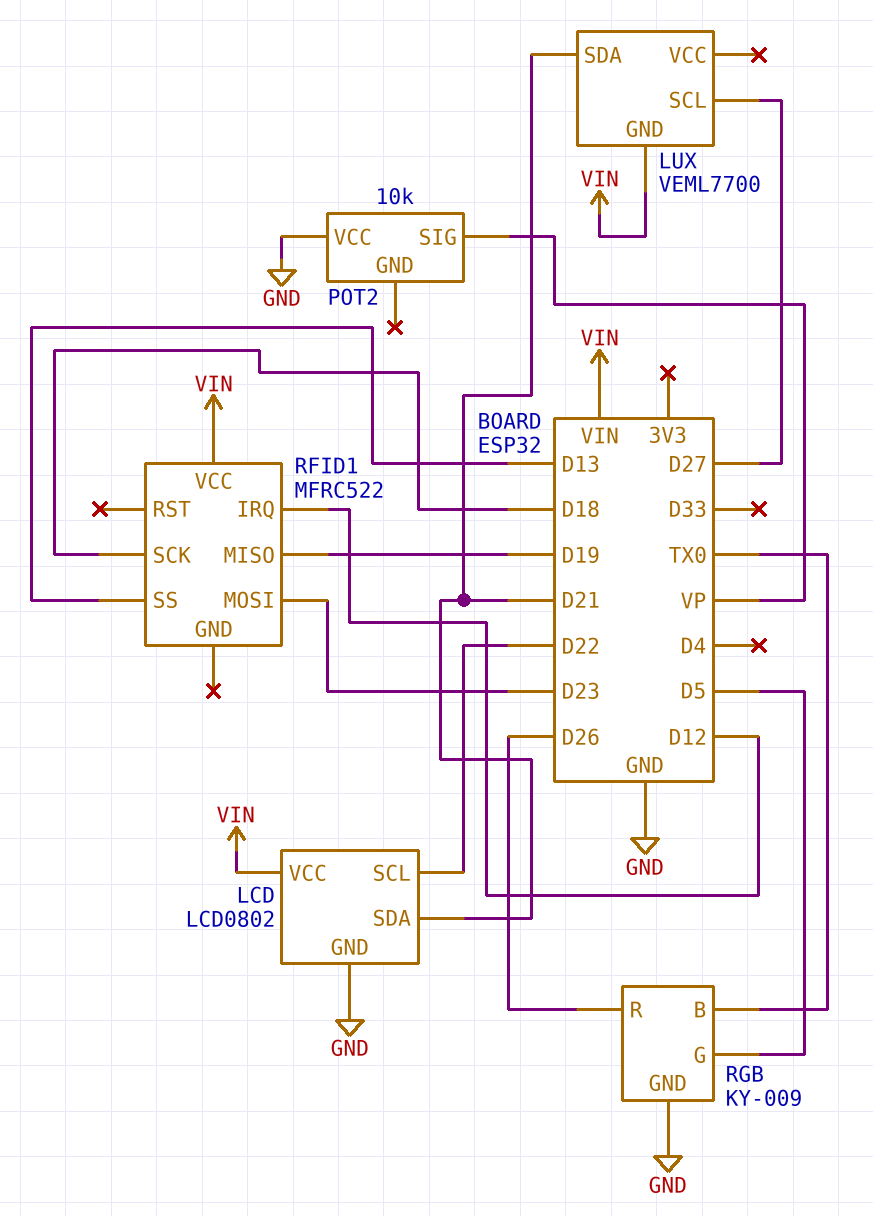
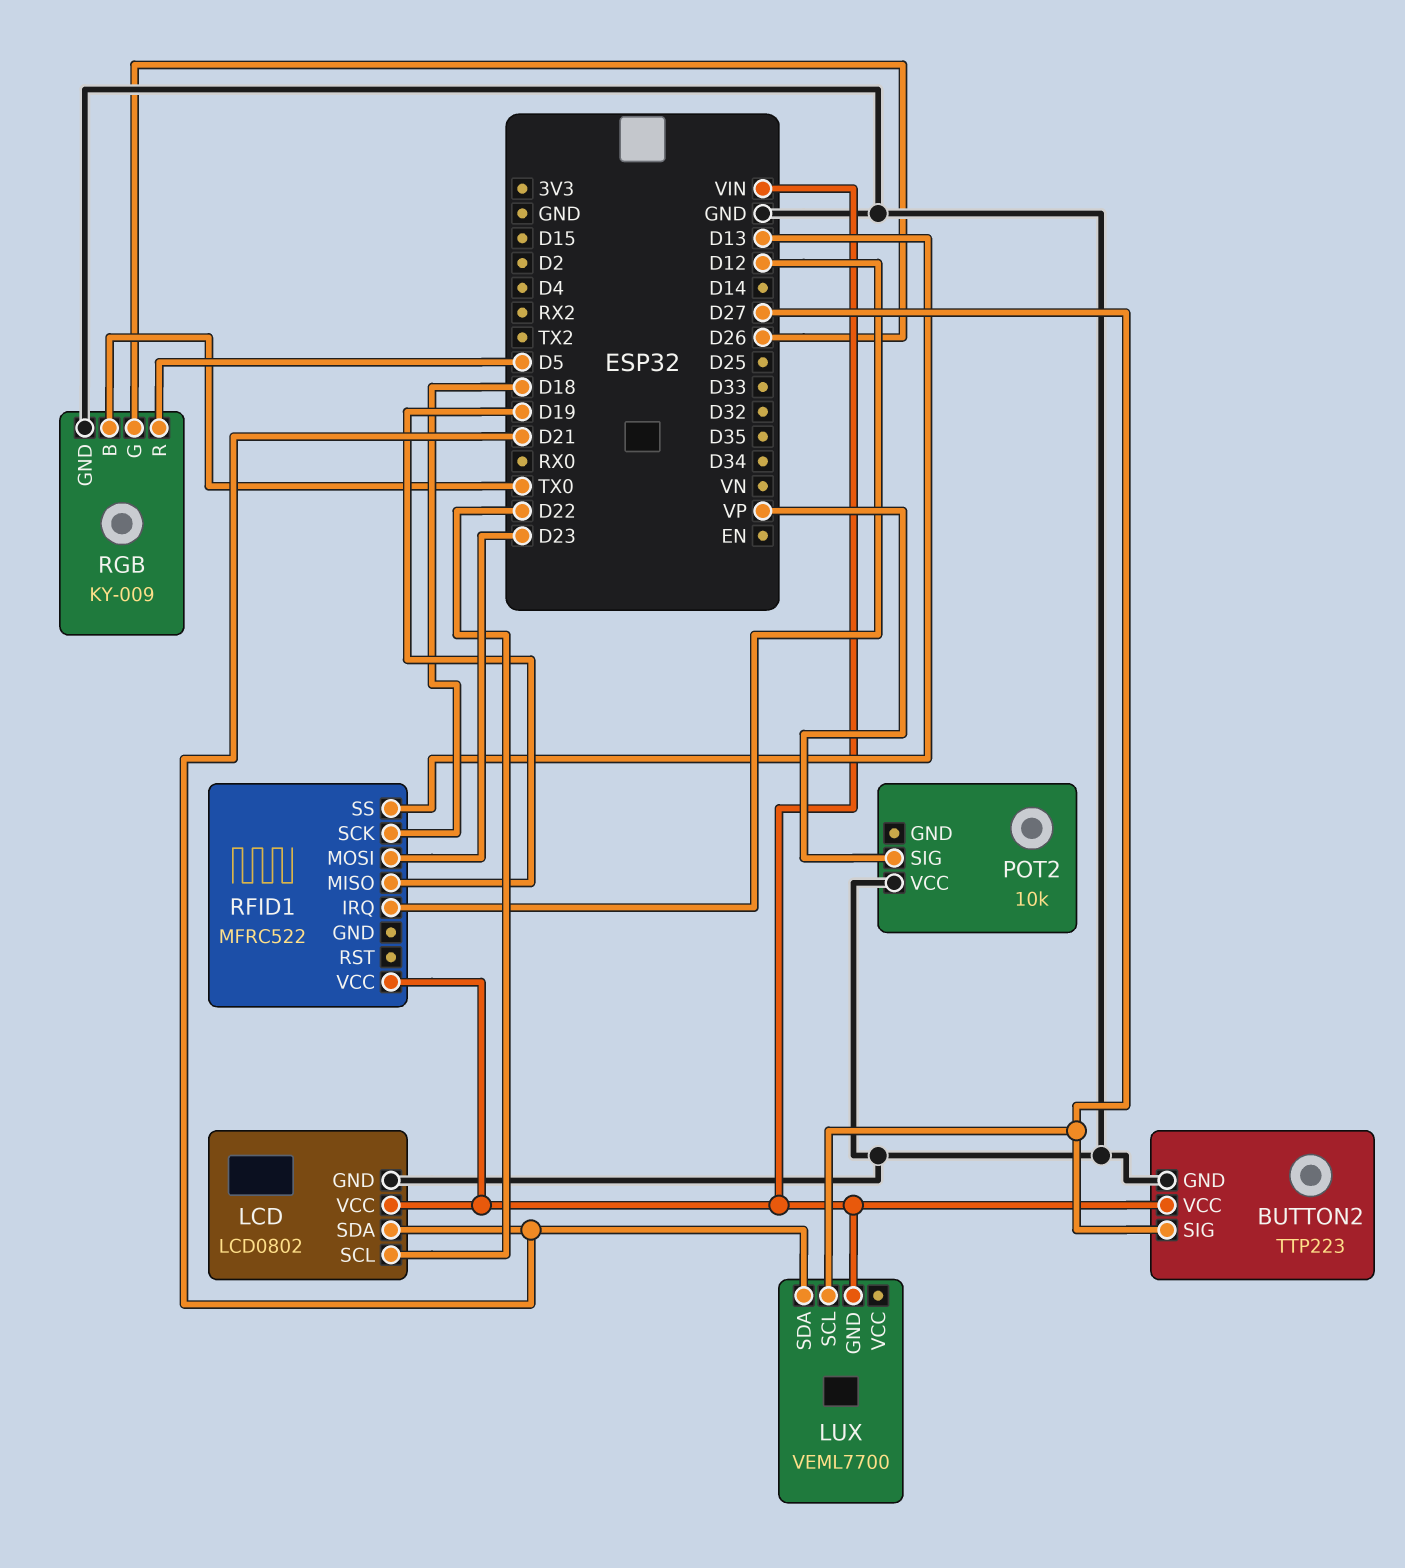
BUTTON2: none -> TTP223
BUTTON2 pin GND: none -> GND
BUTTON2 pin SIG: none -> D27
BUTTON2 pin VCC: none -> VIN
RGB pin G: D5 -> D26
RGB pin R: D26 -> D5

